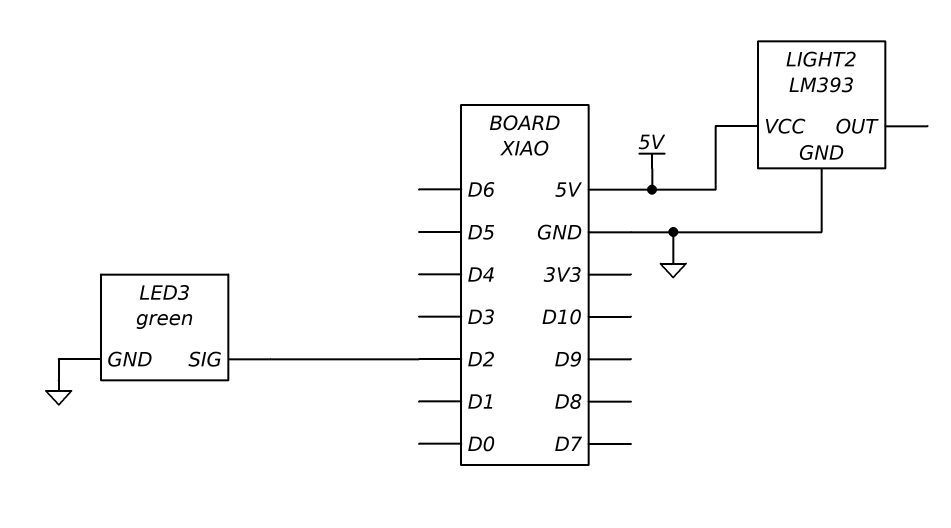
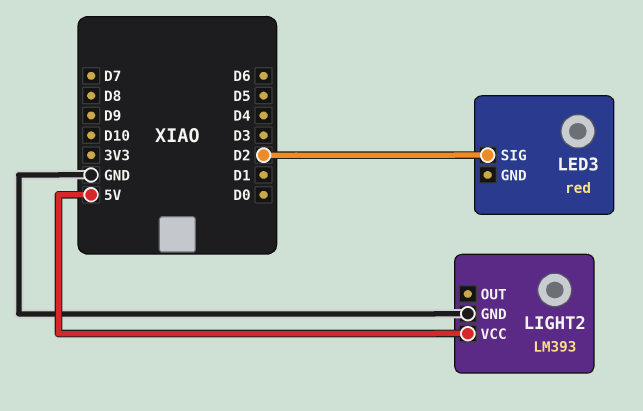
LED3: green -> red
LED3 pin GND: GND -> none

